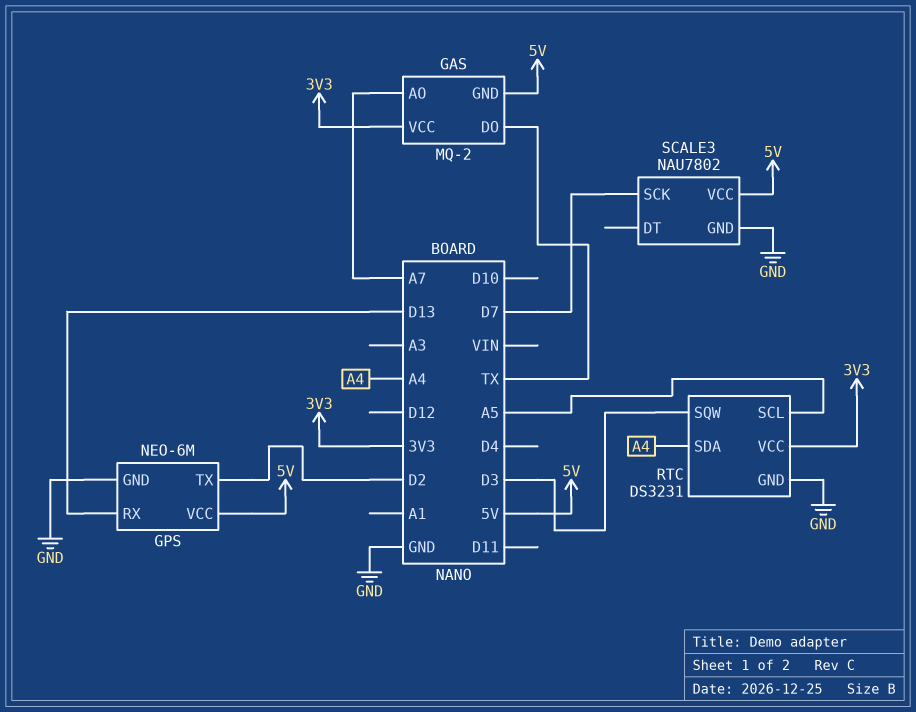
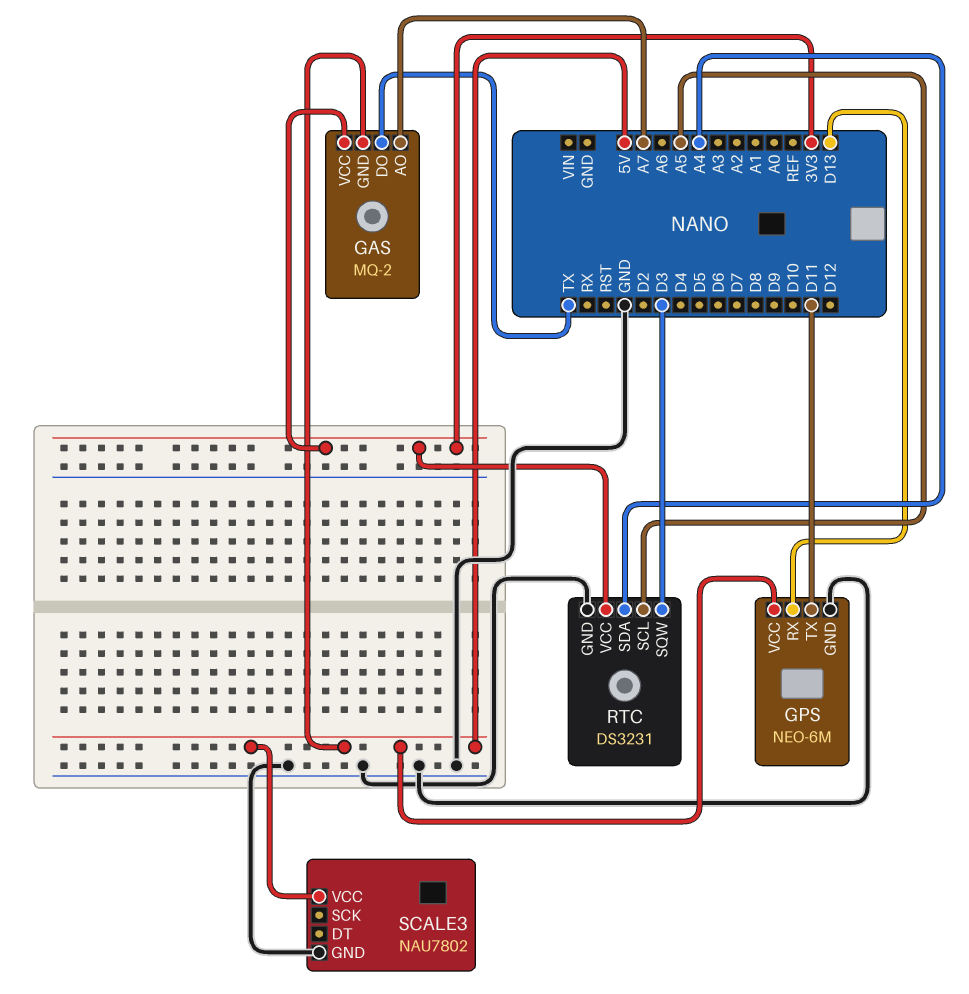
GPS pin TX: D2 -> D11
SCALE3 pin SCK: D7 -> none

